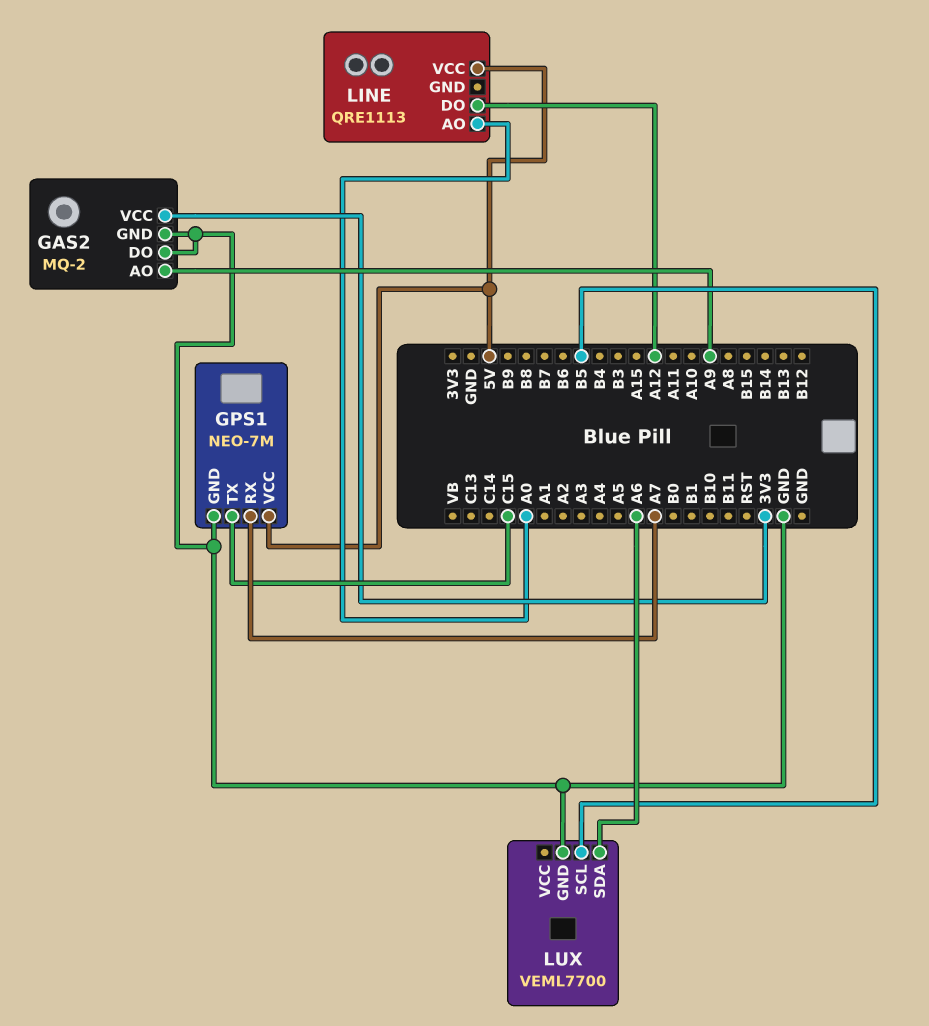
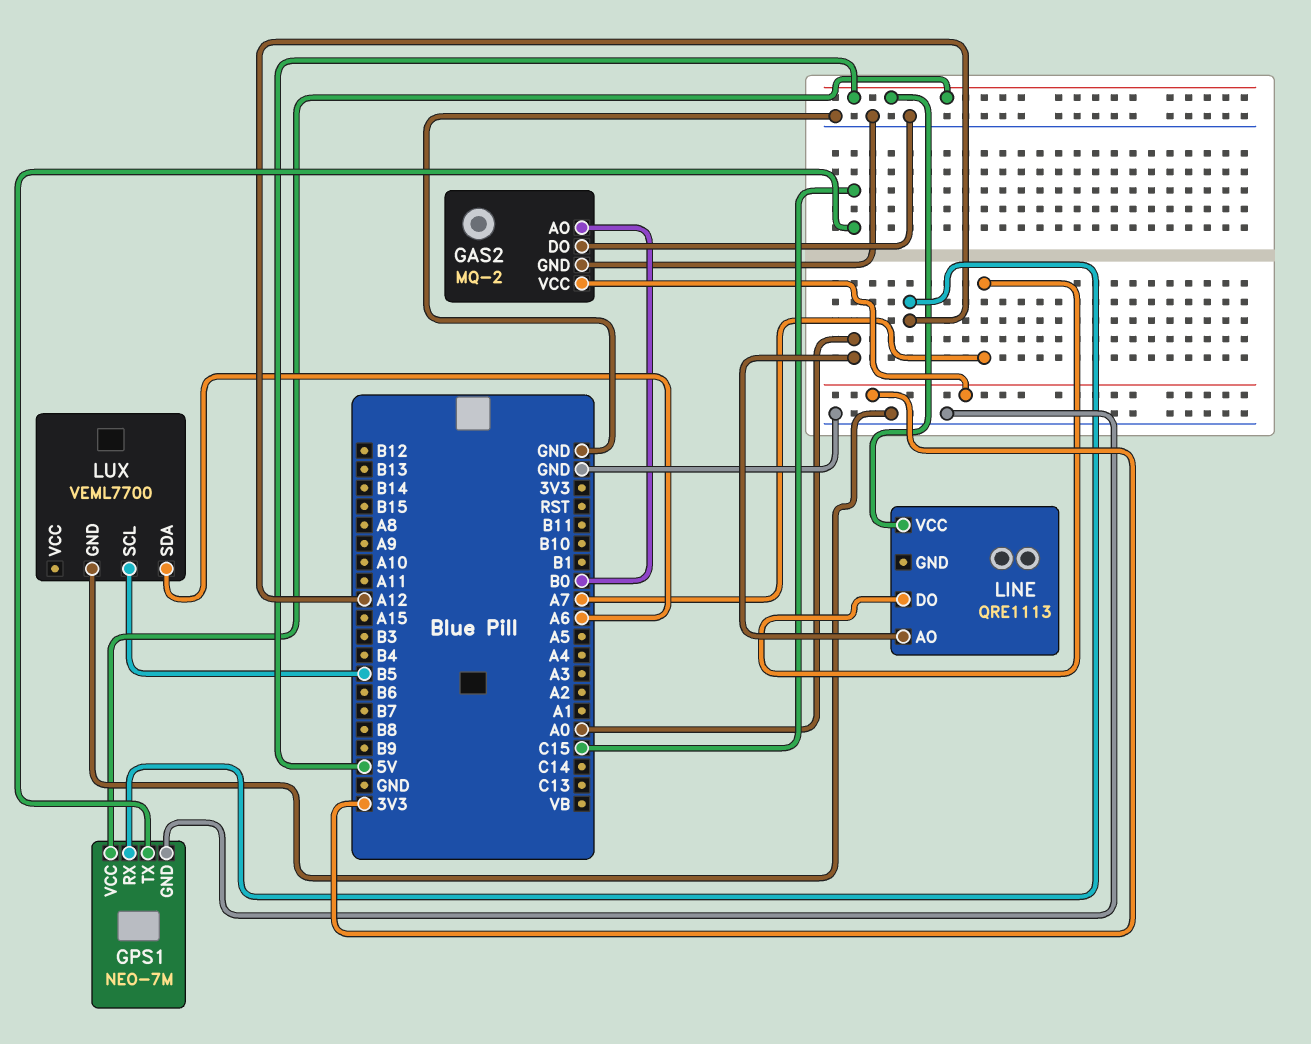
GAS2 pin AO: A9 -> B0
GPS1 pin RX: A7 -> A12
LINE pin DO: A12 -> A7

